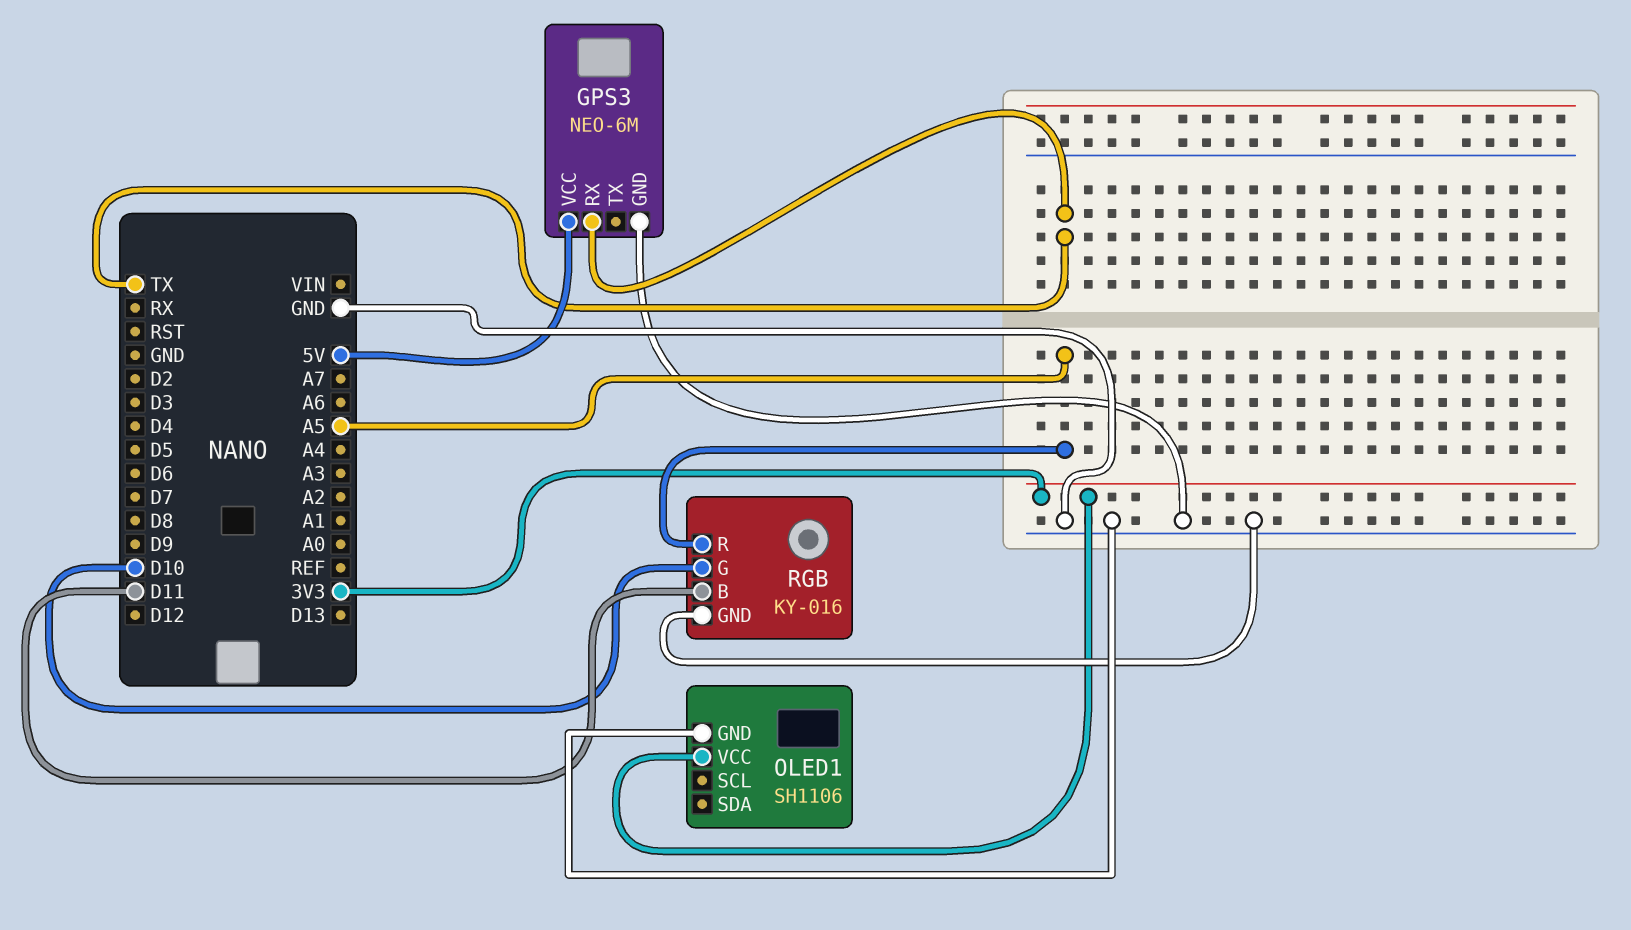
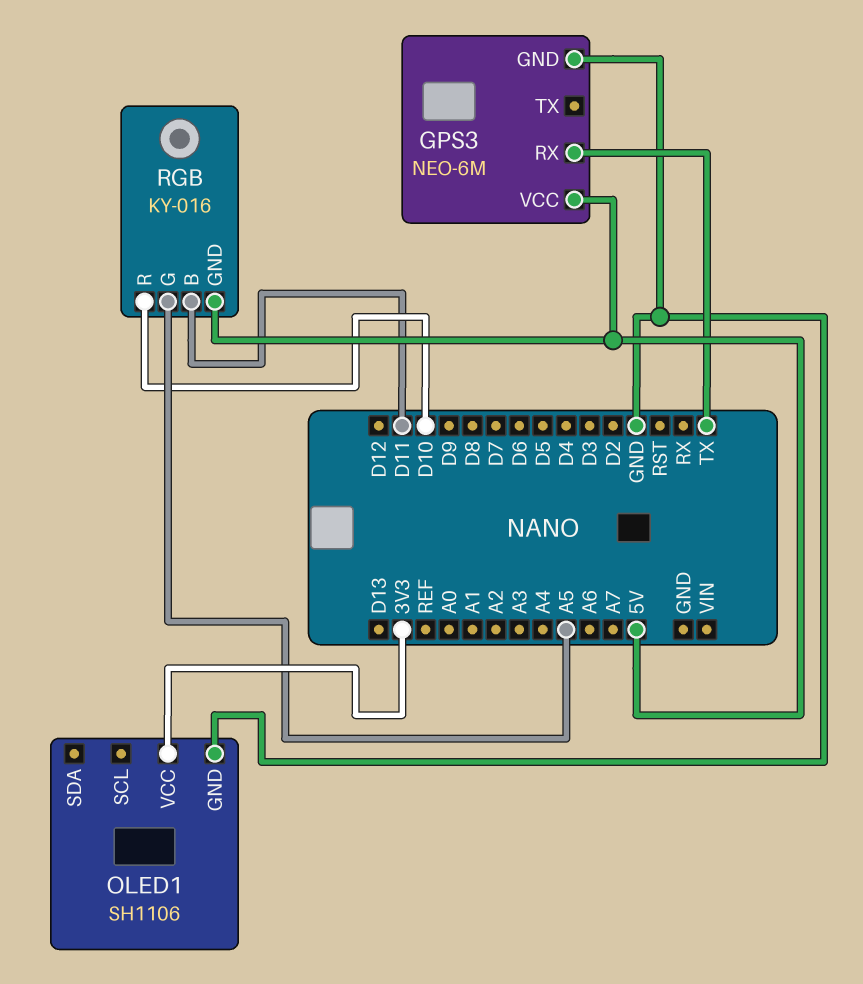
RGB pin G: D10 -> A5
RGB pin GND: GND -> 5V
RGB pin R: A5 -> D10

